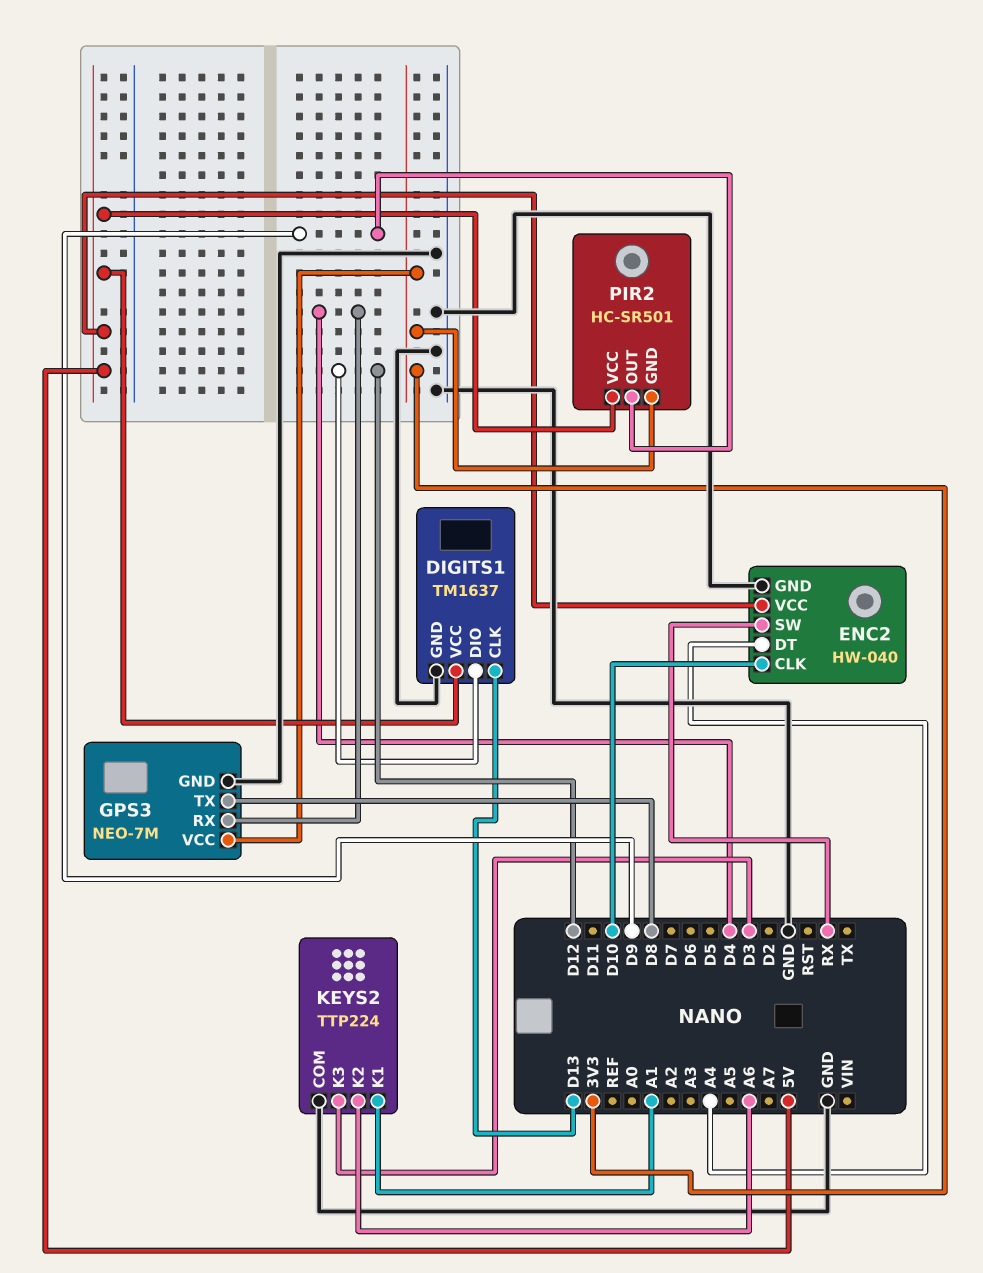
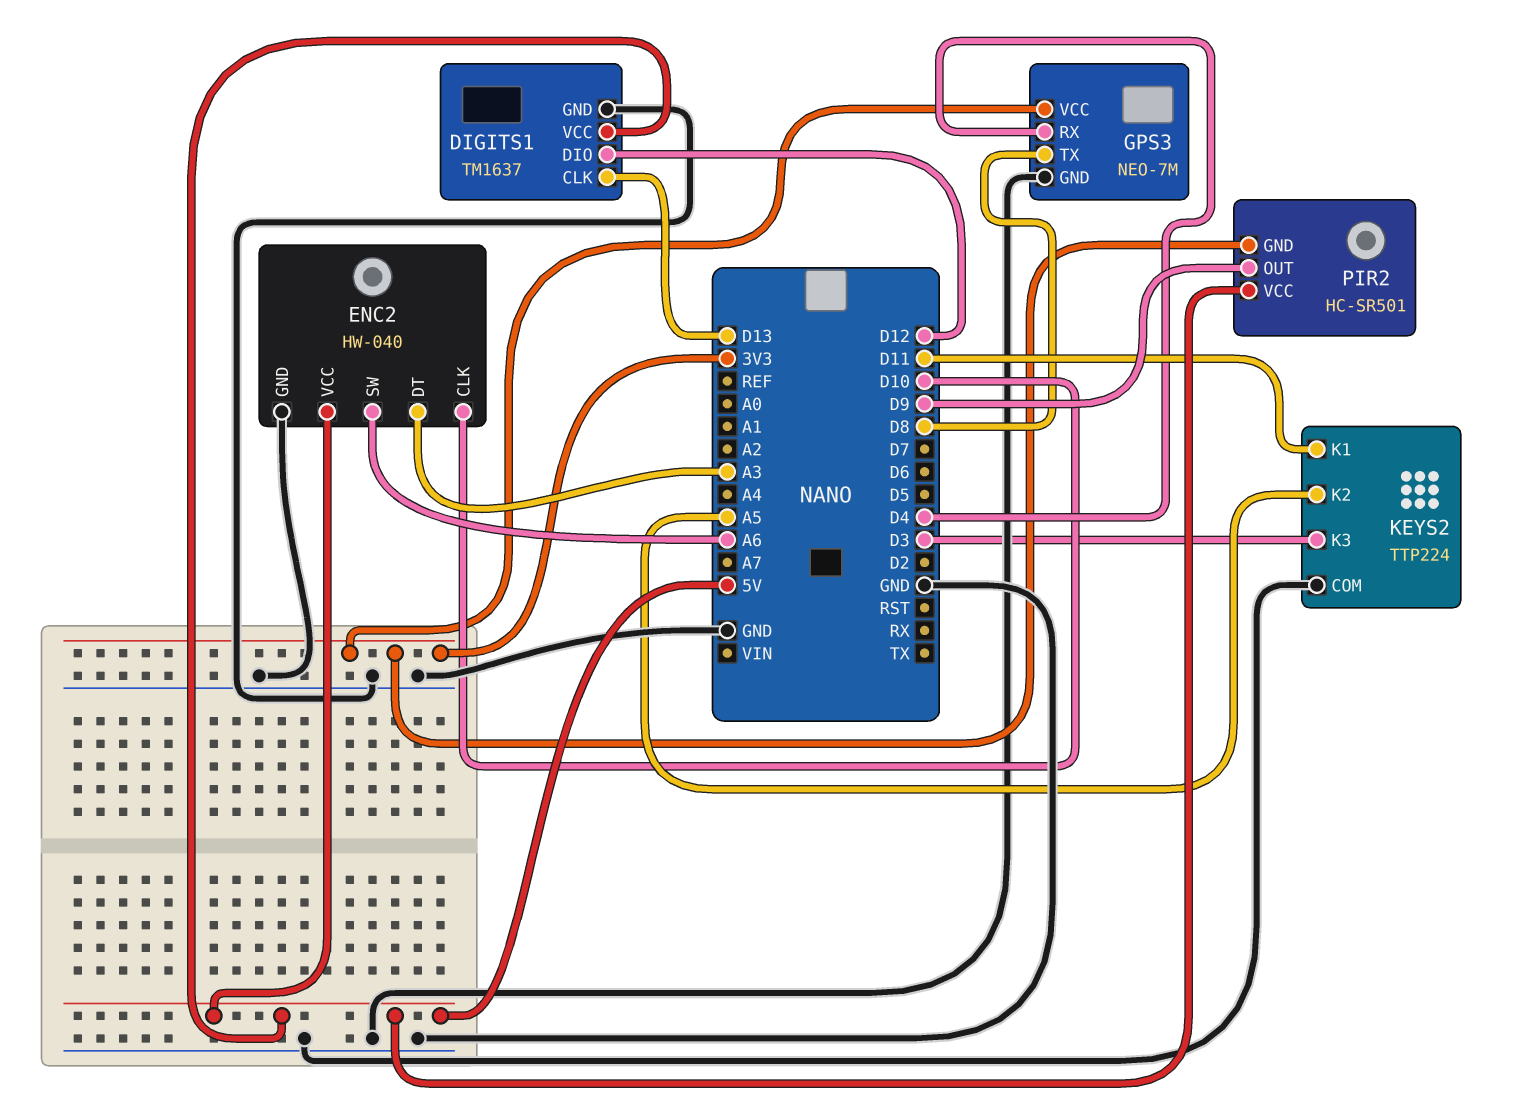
ENC2 pin DT: A4 -> A3
ENC2 pin SW: RX -> A6
KEYS2 pin K1: A1 -> D11
KEYS2 pin K2: A6 -> A5

